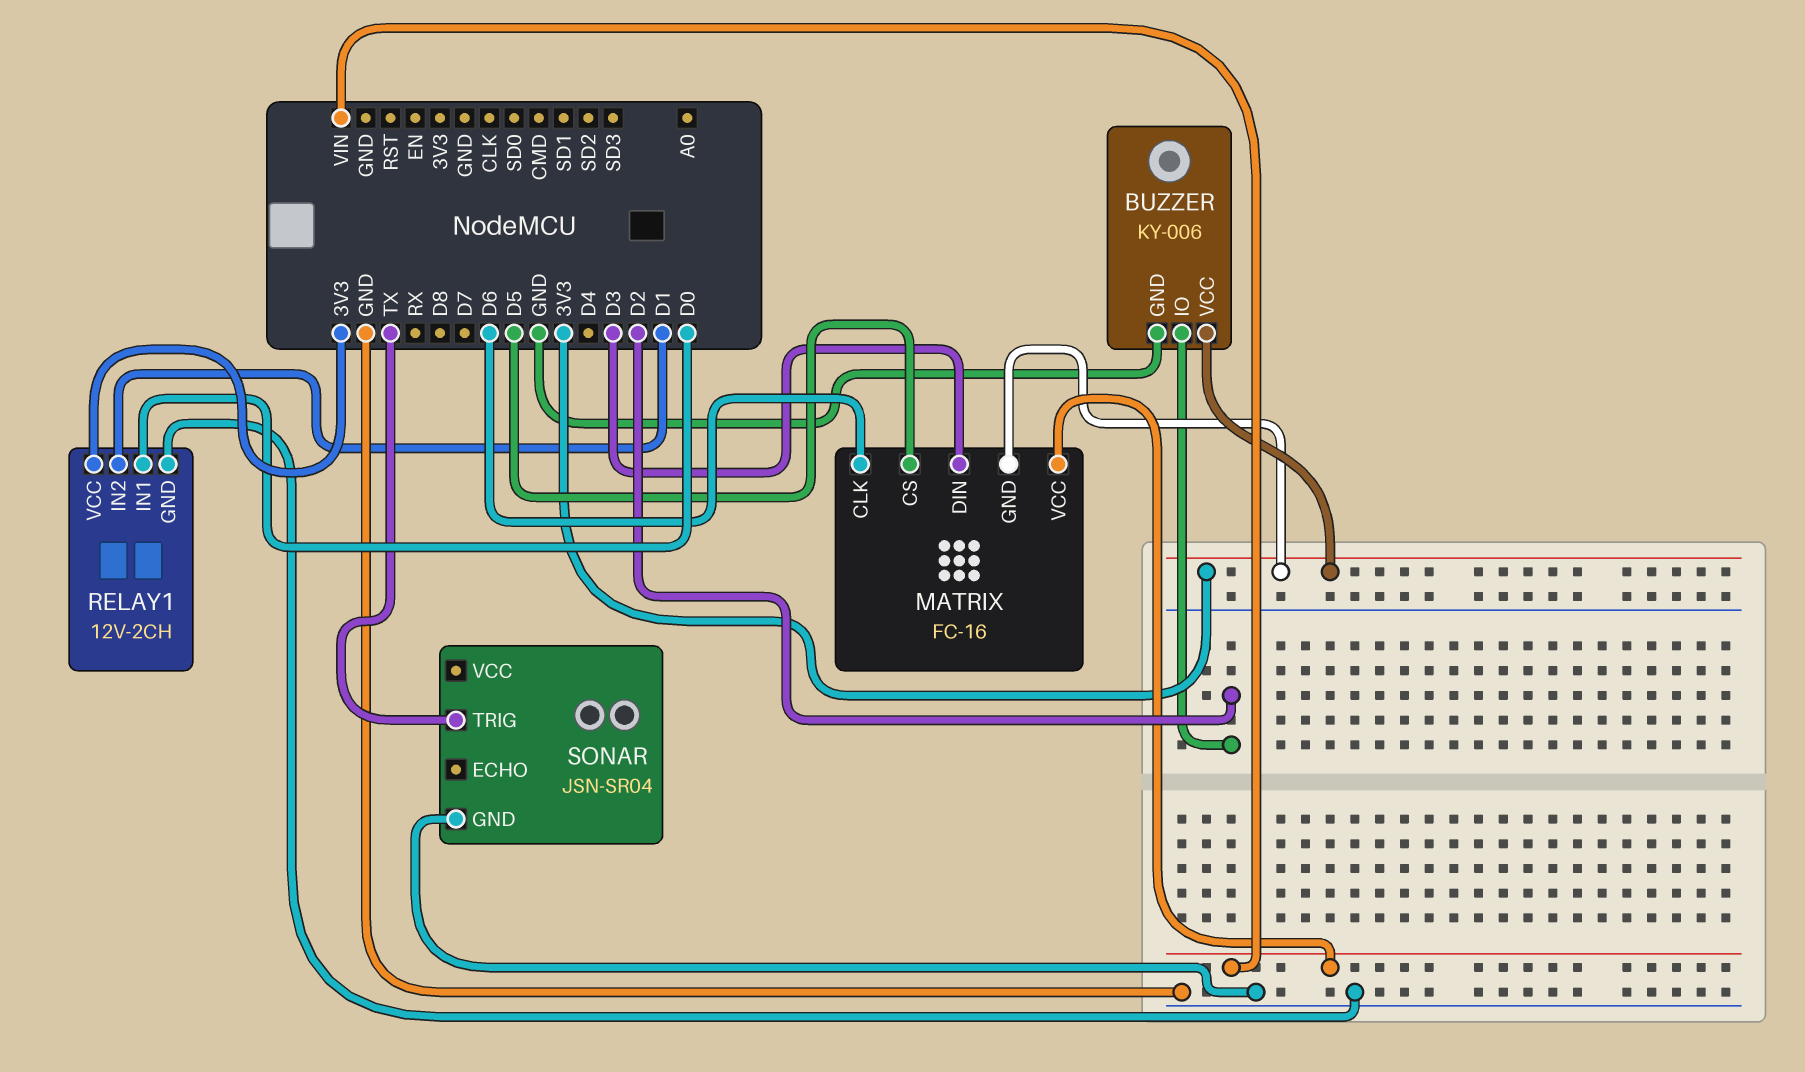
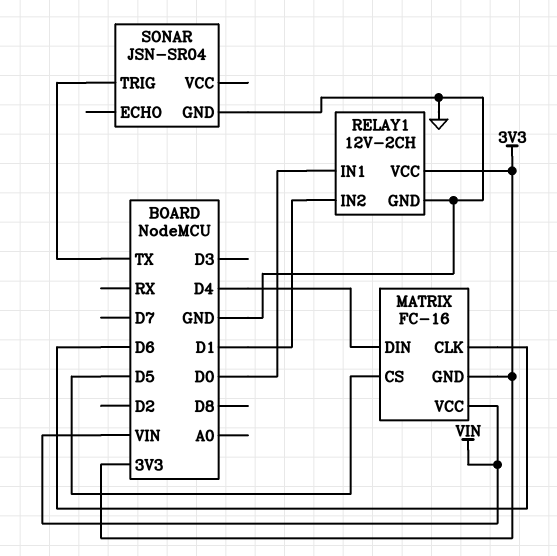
BUZZER: KY-006 -> none
BUZZER pin GND: GND -> none
BUZZER pin IO: D2 -> none
BUZZER pin VCC: 3V3 -> none
MATRIX pin DIN: D3 -> D4

